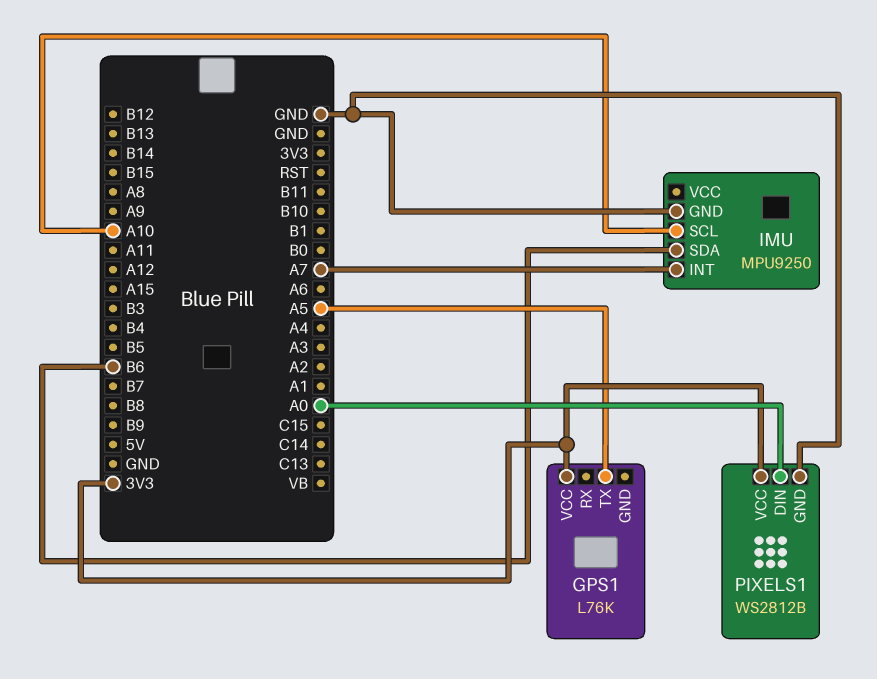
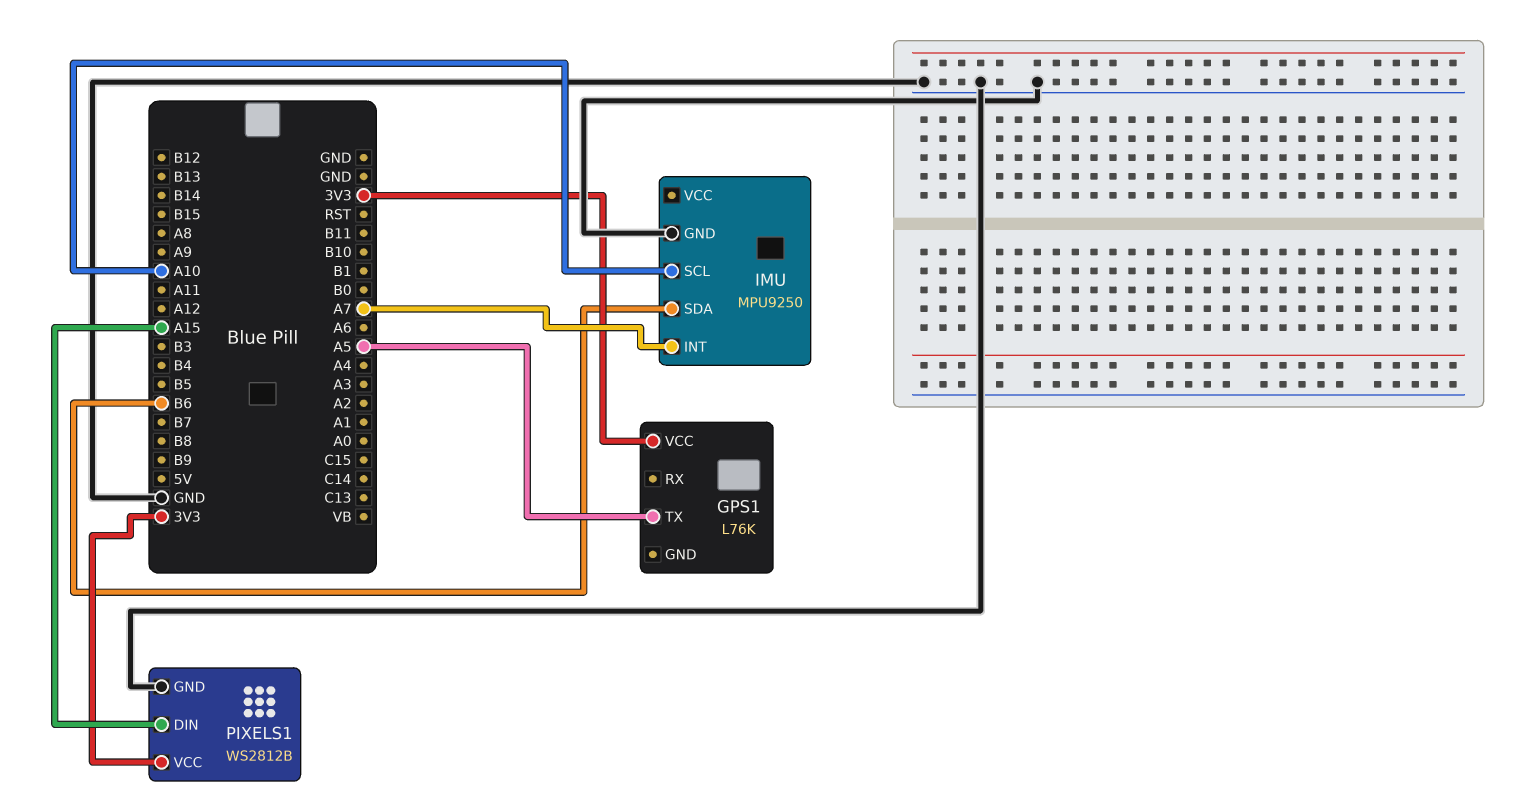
PIXELS1 pin DIN: A0 -> A15

